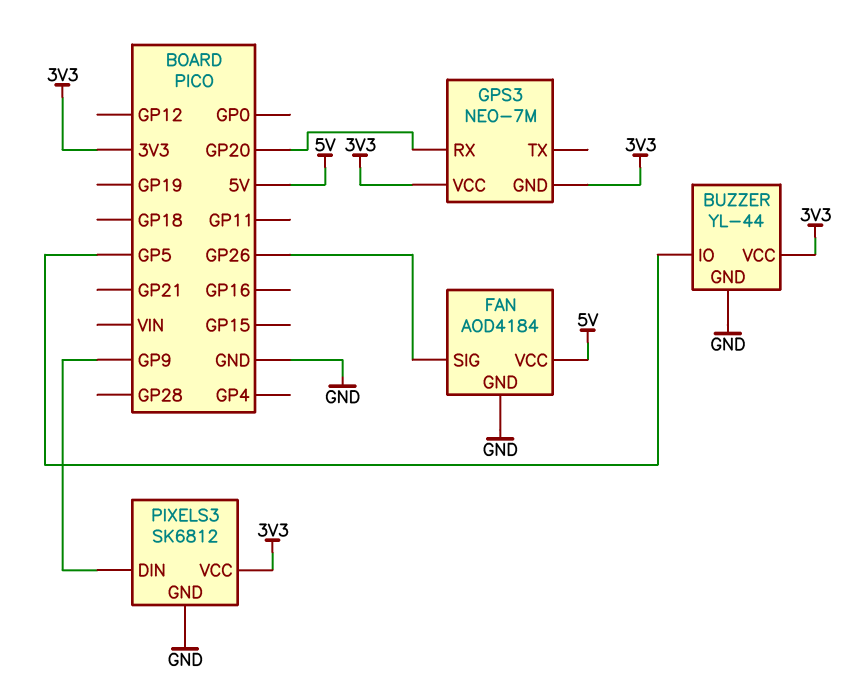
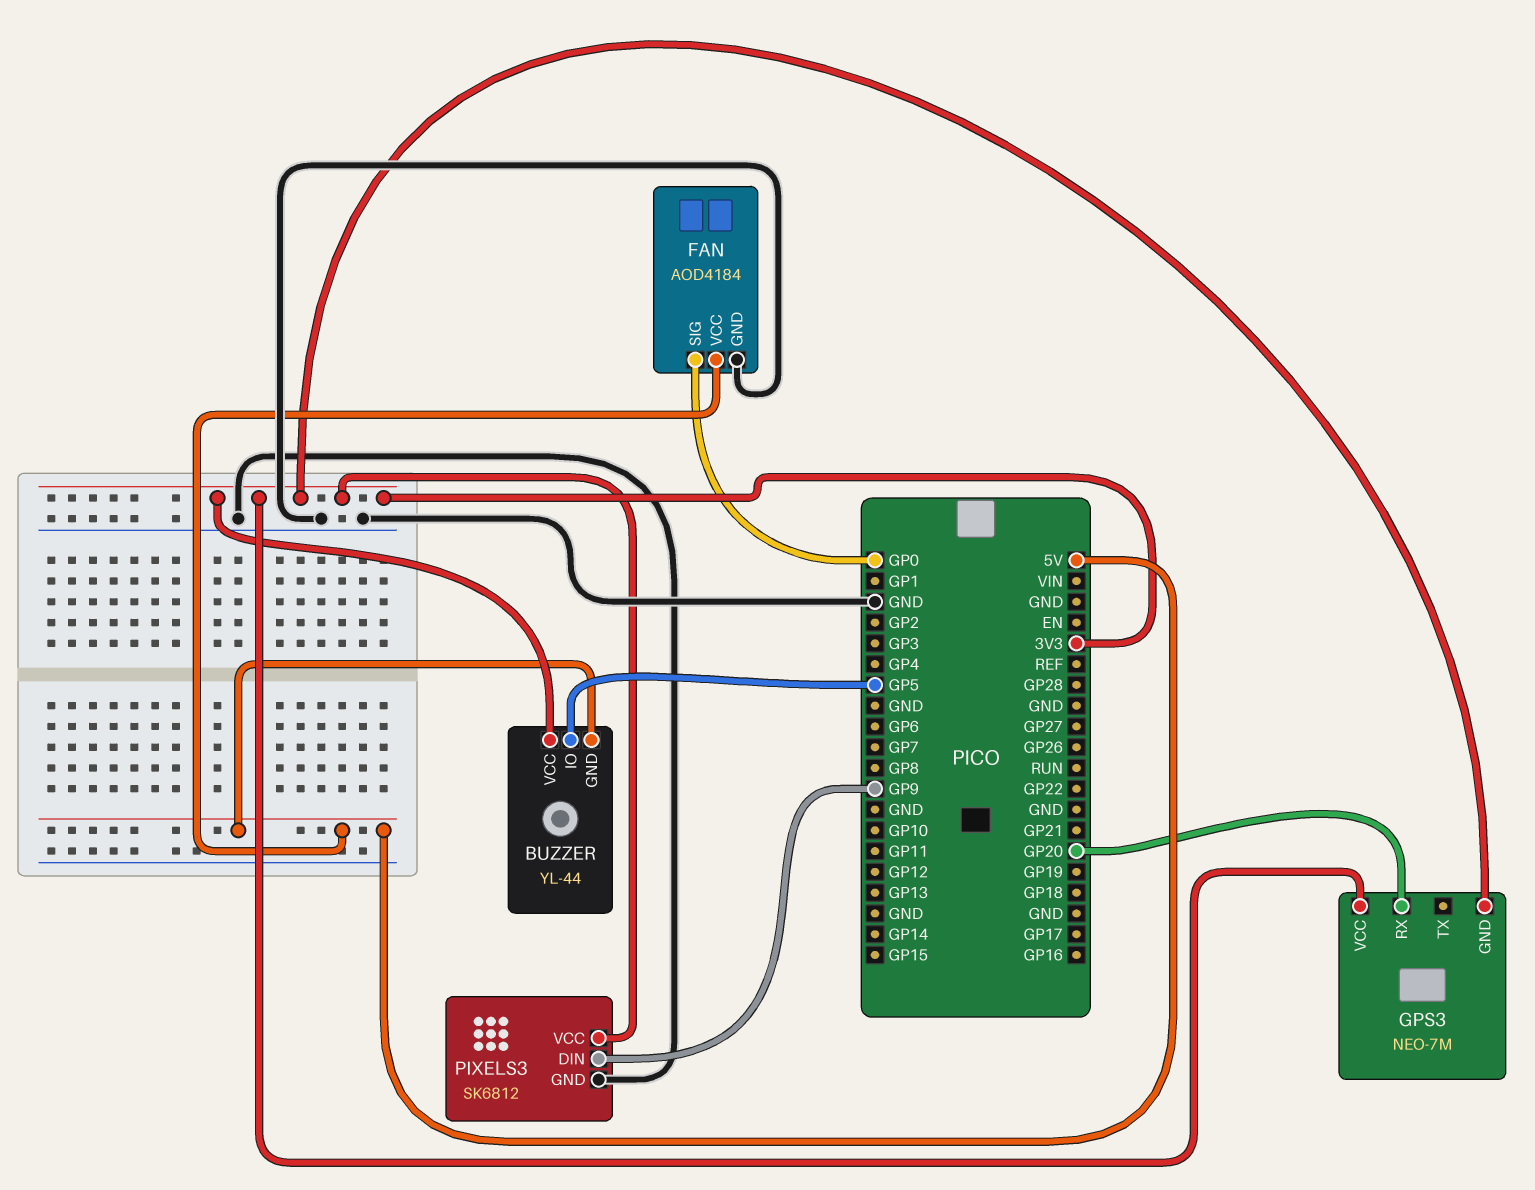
BUZZER pin GND: GND -> 5V
FAN pin SIG: GP26 -> GP0

